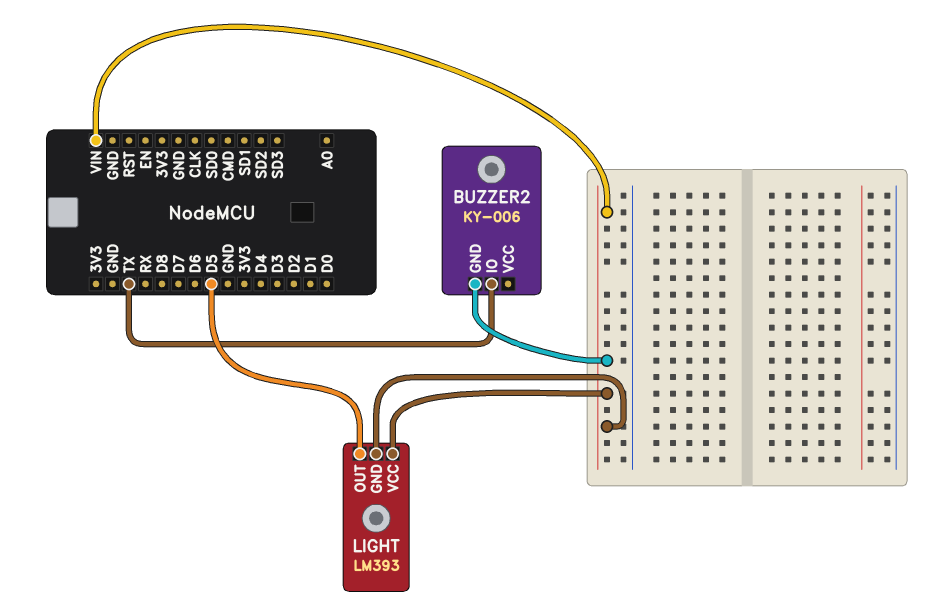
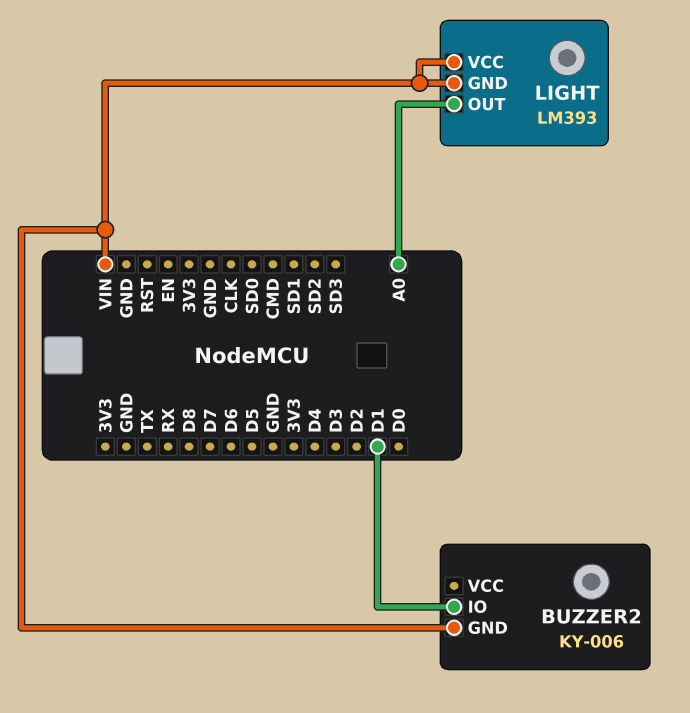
BUZZER2 pin IO: TX -> D1
LIGHT pin OUT: D5 -> A0

